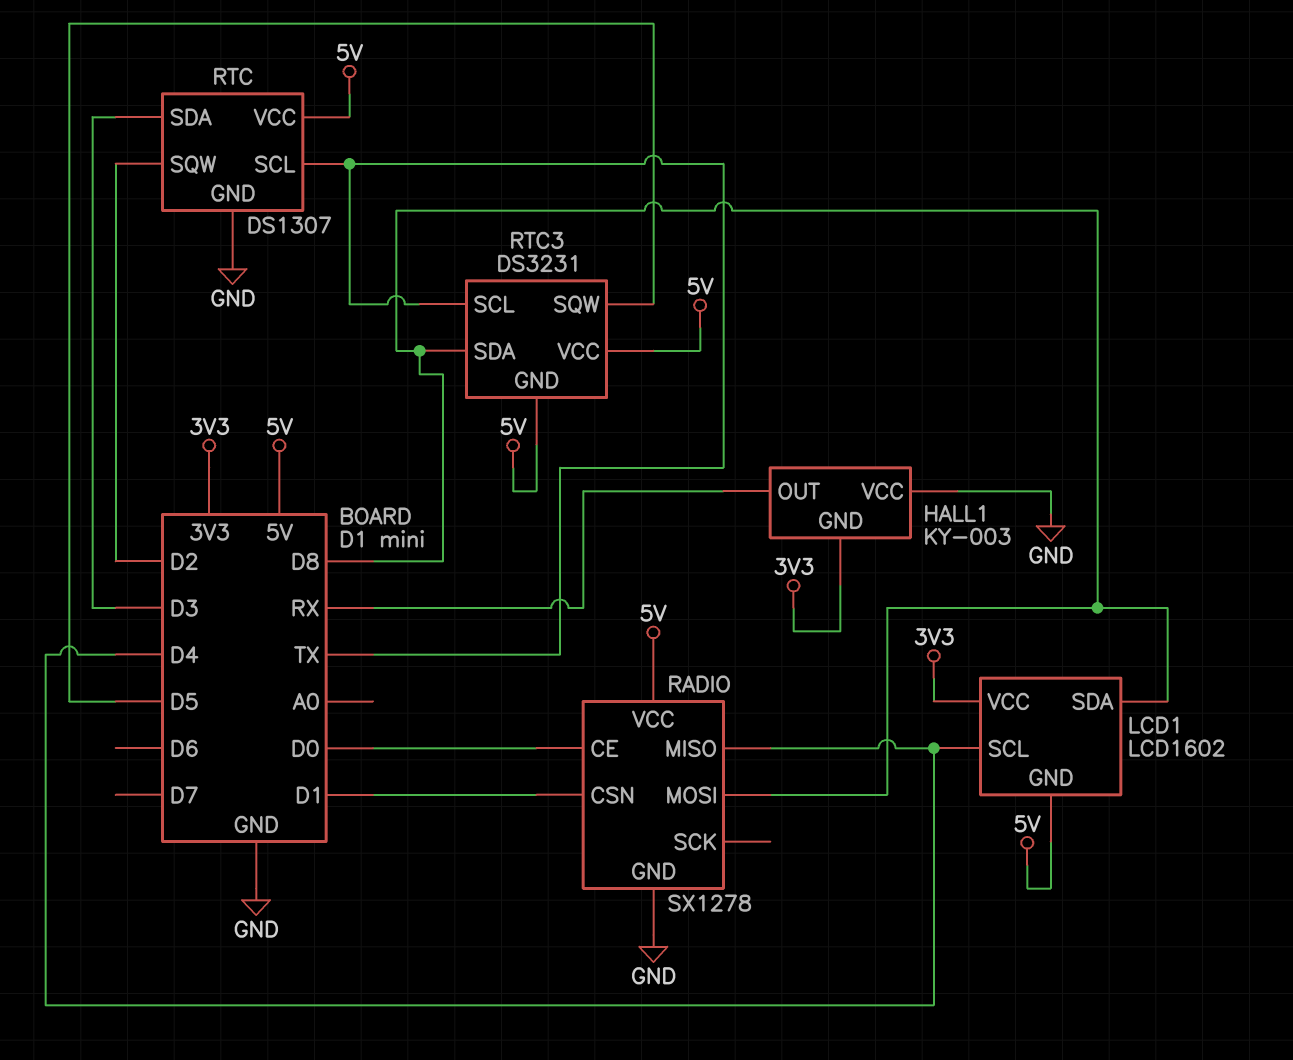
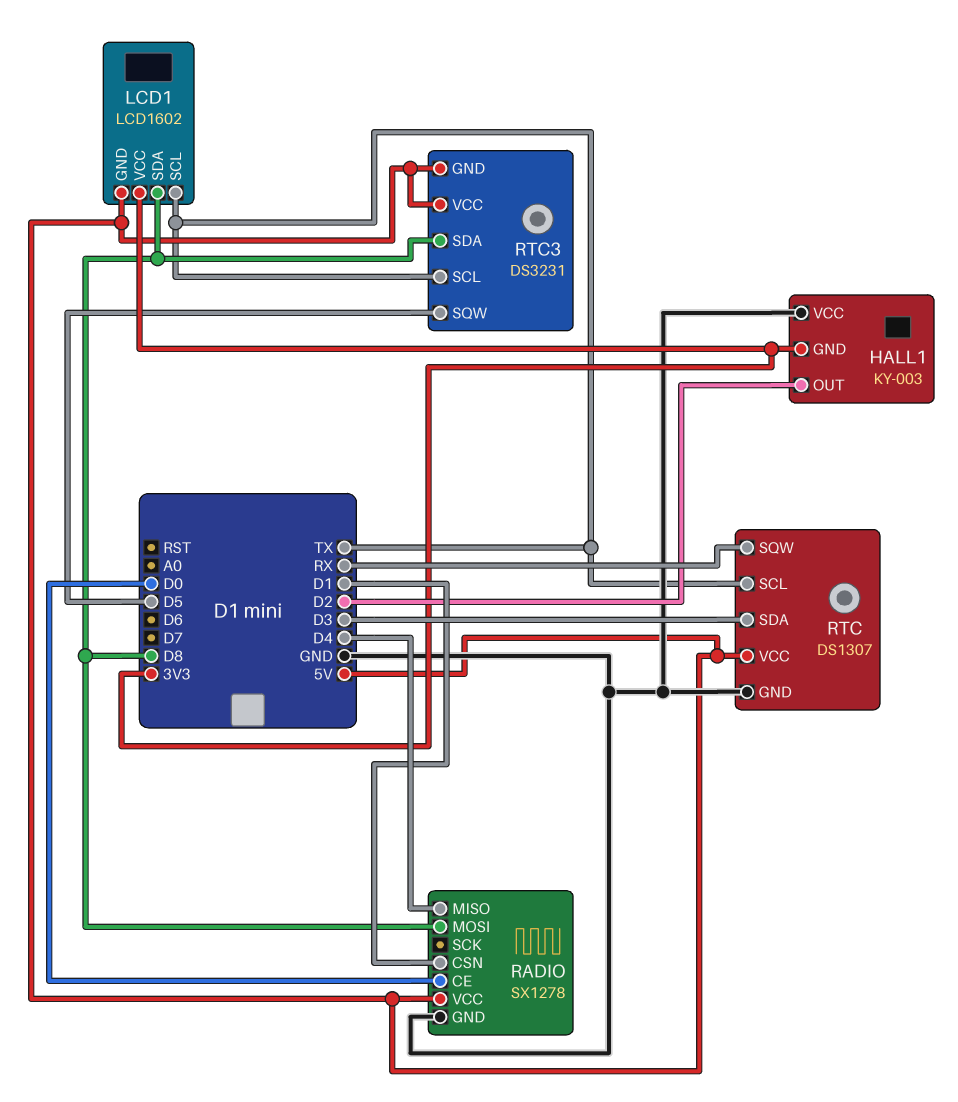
HALL1 pin OUT: RX -> D2
LCD1 pin SCL: D4 -> TX
RTC pin SQW: D2 -> RX

